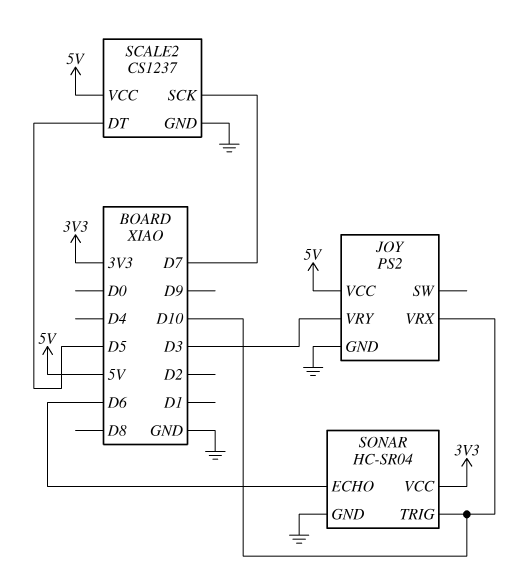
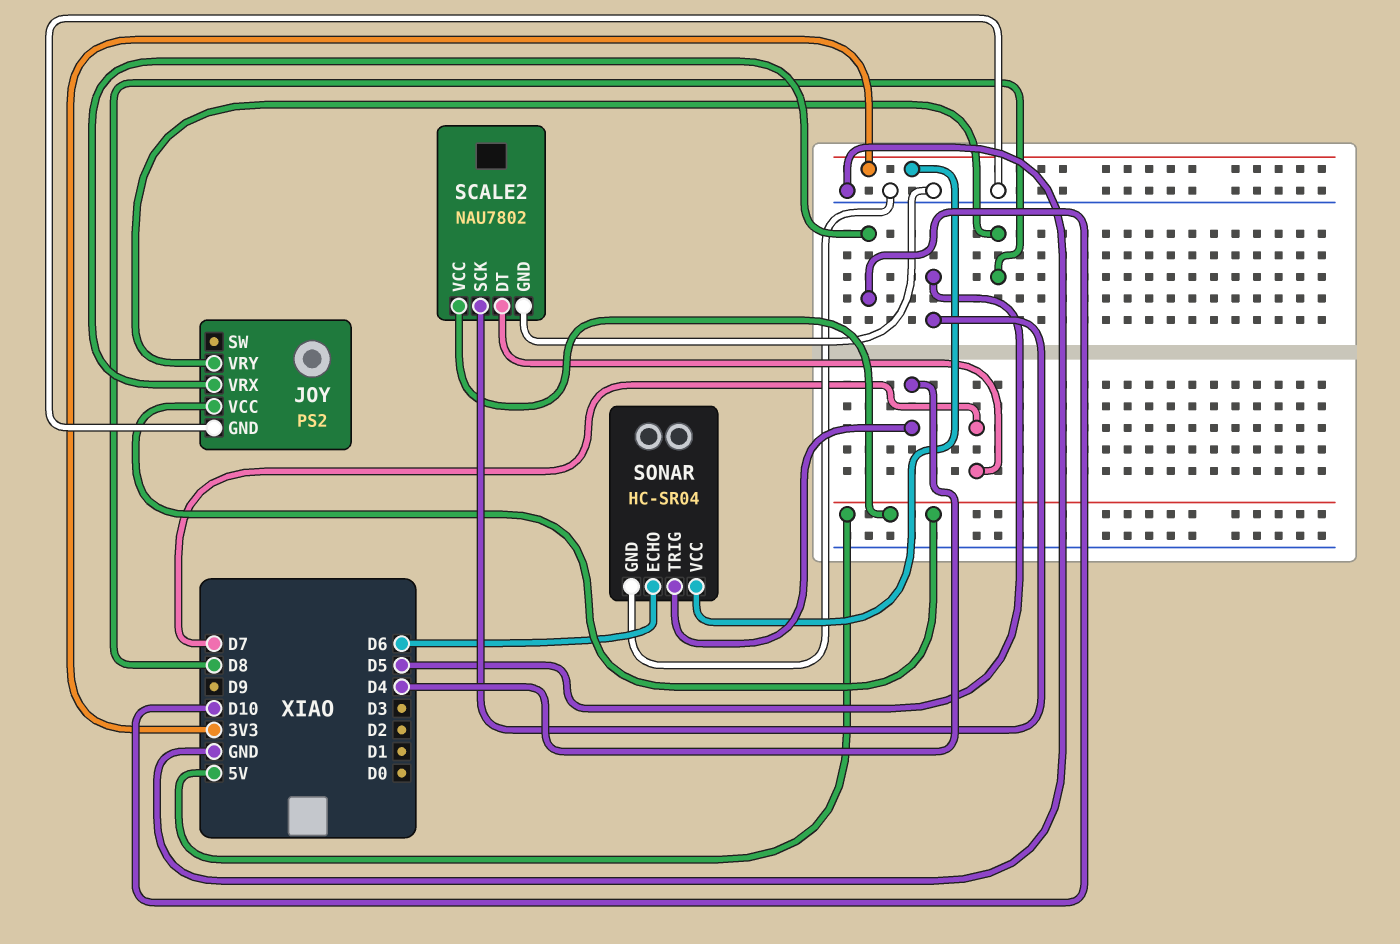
JOY pin VRY: D3 -> D8
SCALE2: CS1237 -> NAU7802
SCALE2 pin DT: D5 -> D7
SCALE2 pin SCK: D7 -> D5
SONAR pin TRIG: D10 -> D4

